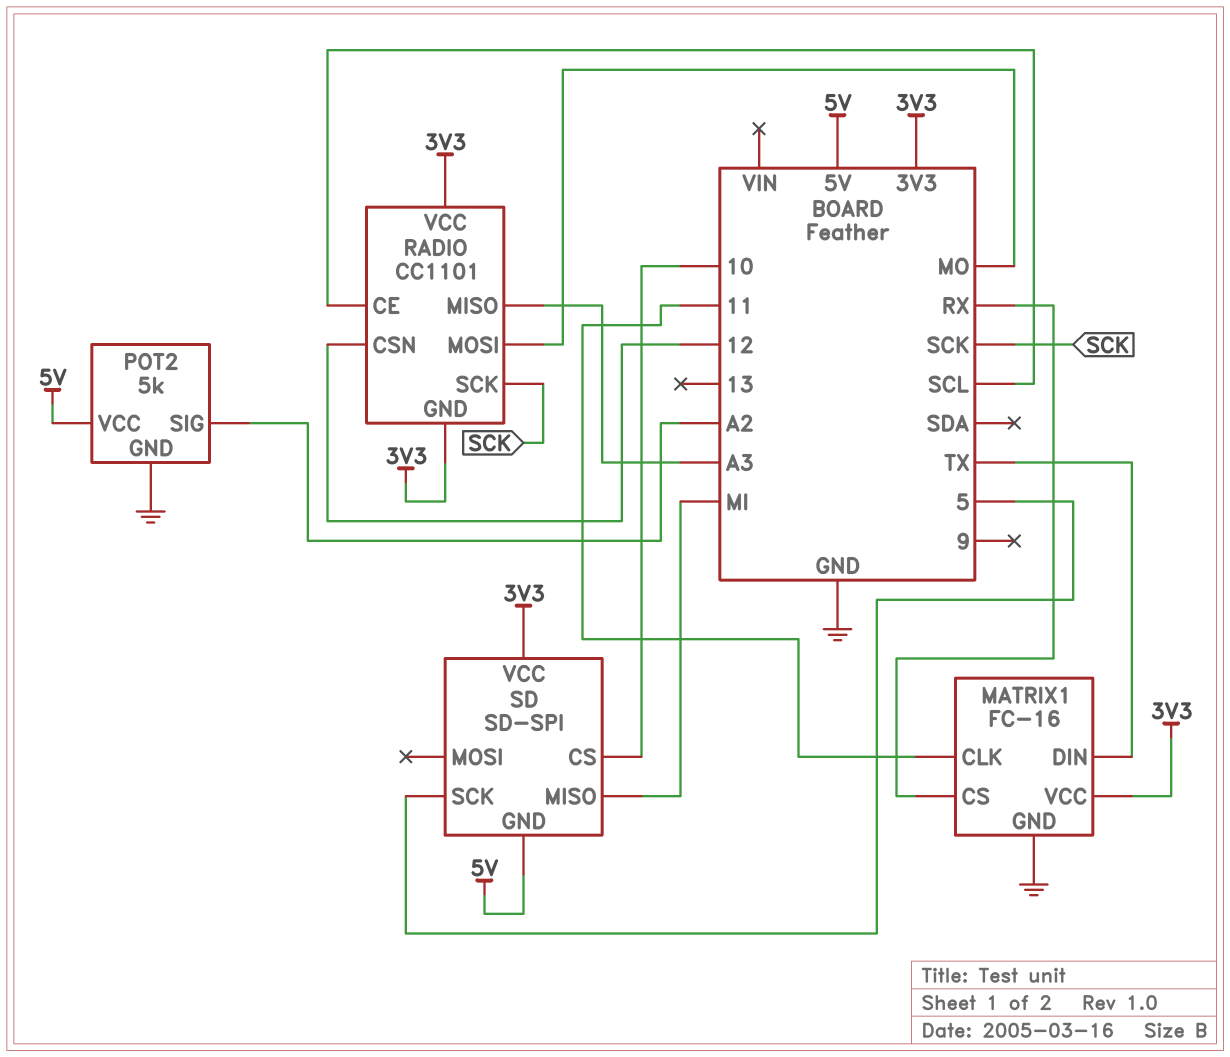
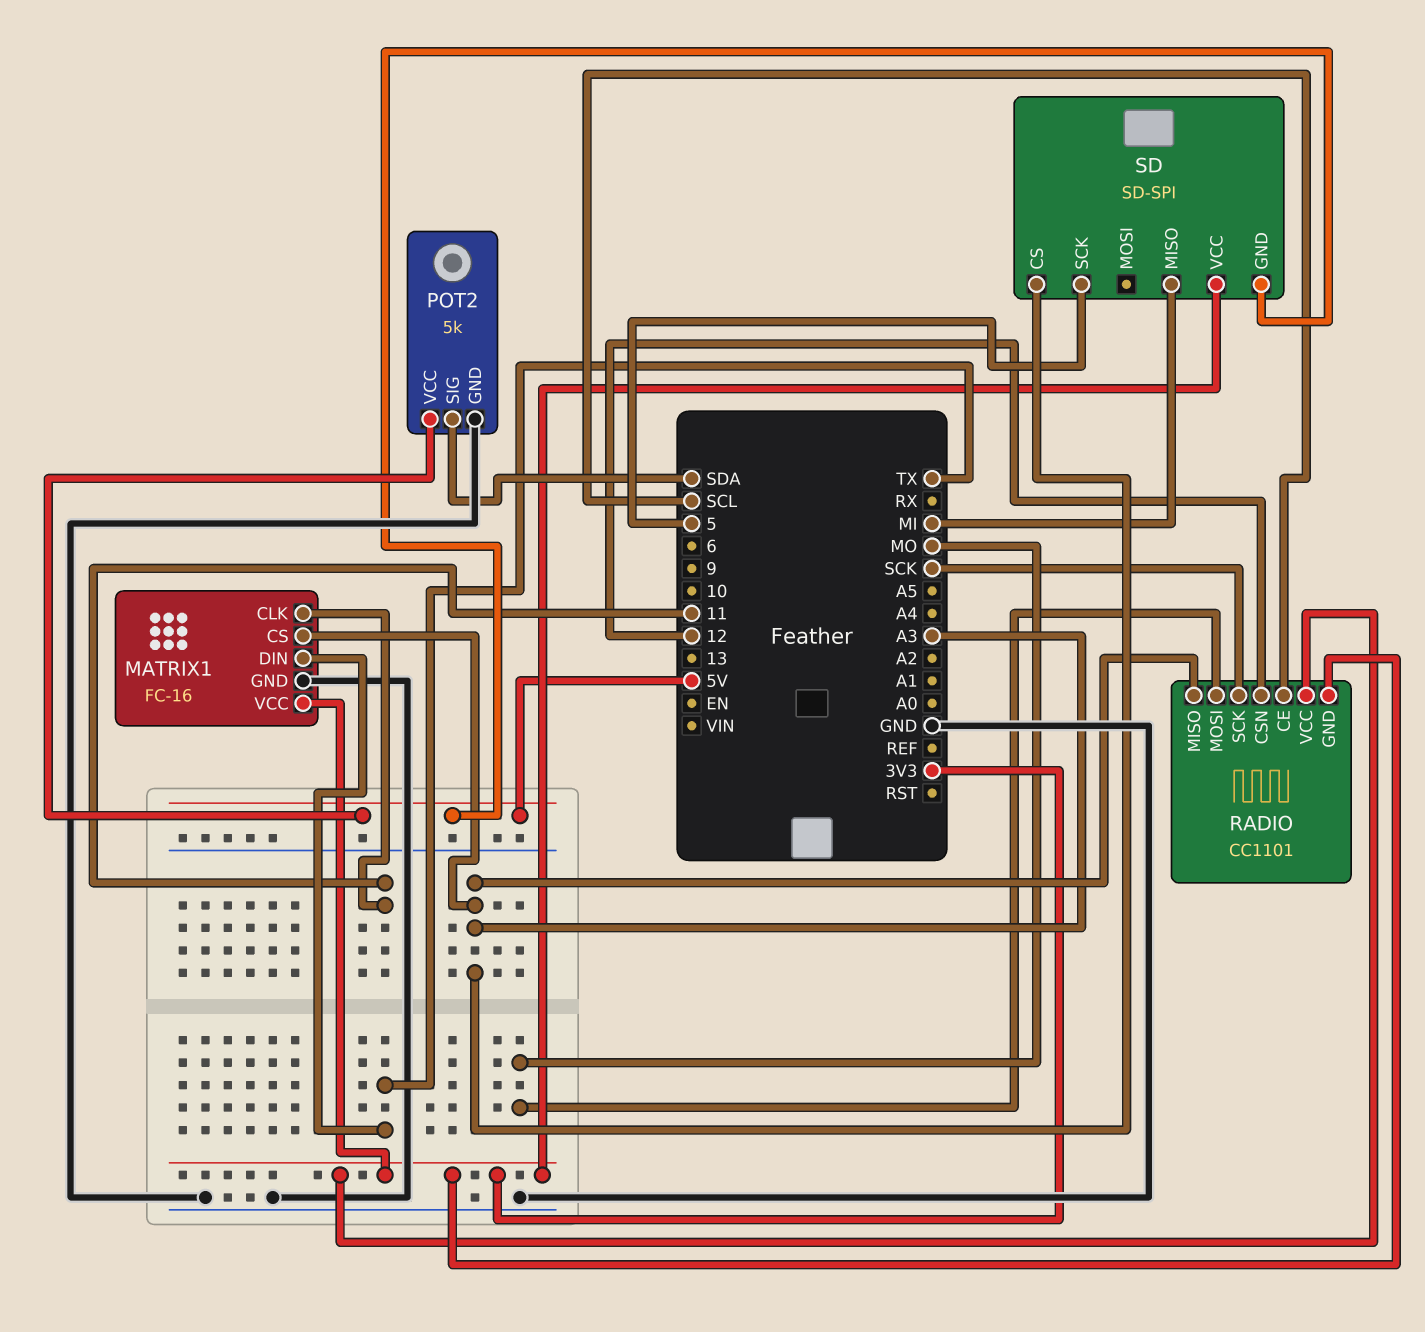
MATRIX1 pin CS: RX -> A3
POT2 pin SIG: A2 -> SDA
SD pin CS: 10 -> A3

